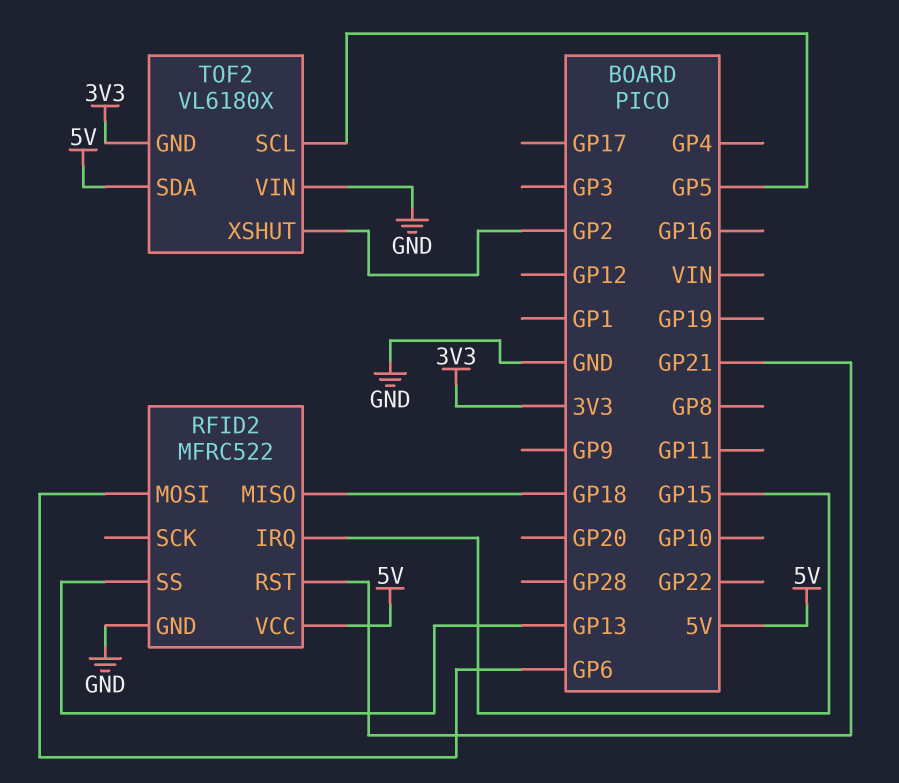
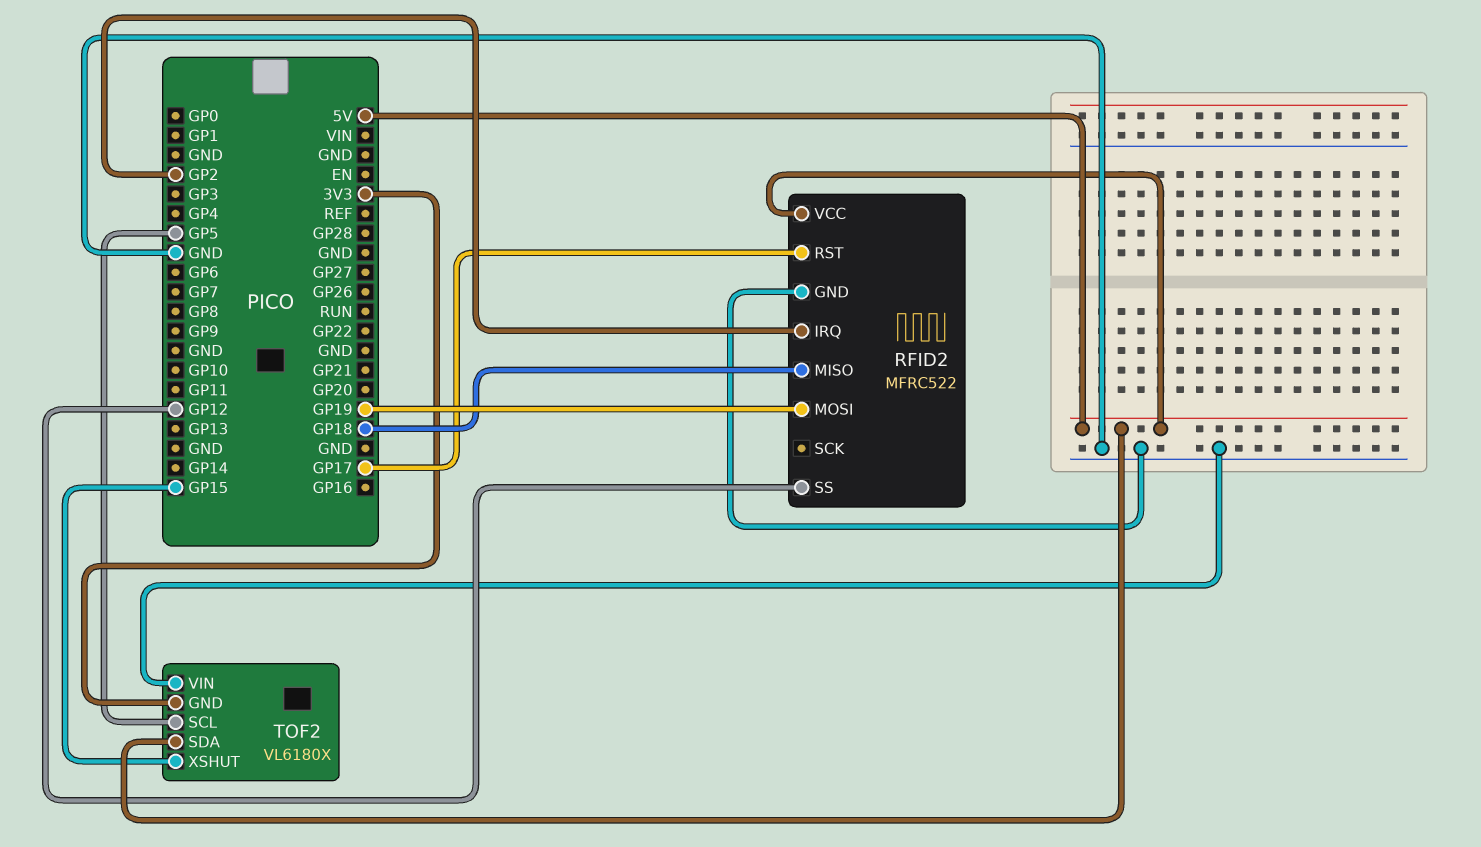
RFID2 pin IRQ: GP15 -> GP2
RFID2 pin MOSI: GP6 -> GP19
RFID2 pin RST: GP21 -> GP17
RFID2 pin SS: GP13 -> GP12
TOF2 pin XSHUT: GP2 -> GP15

